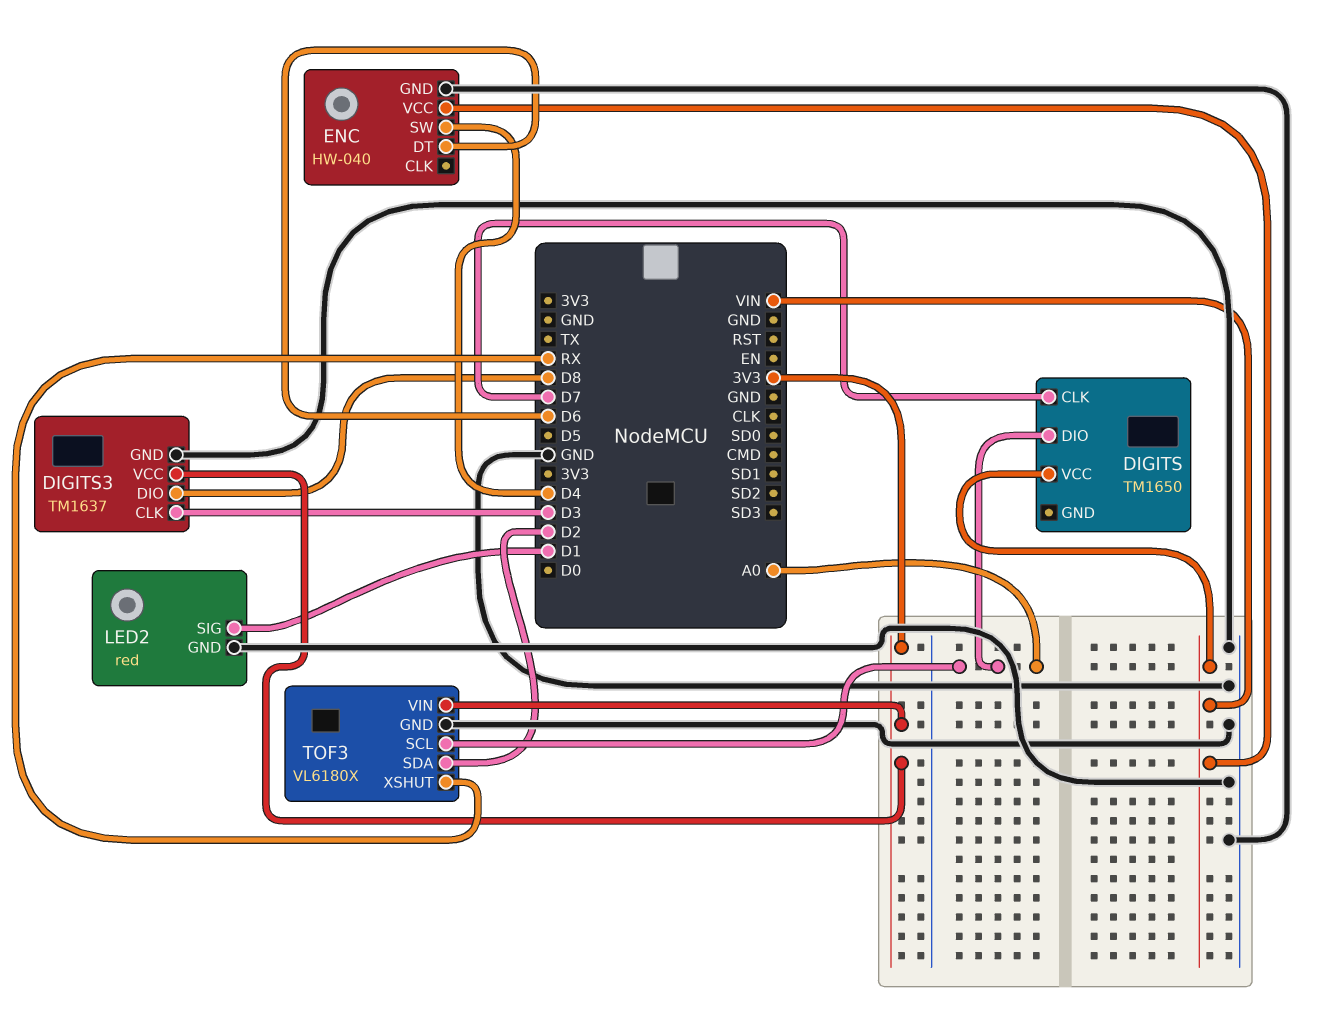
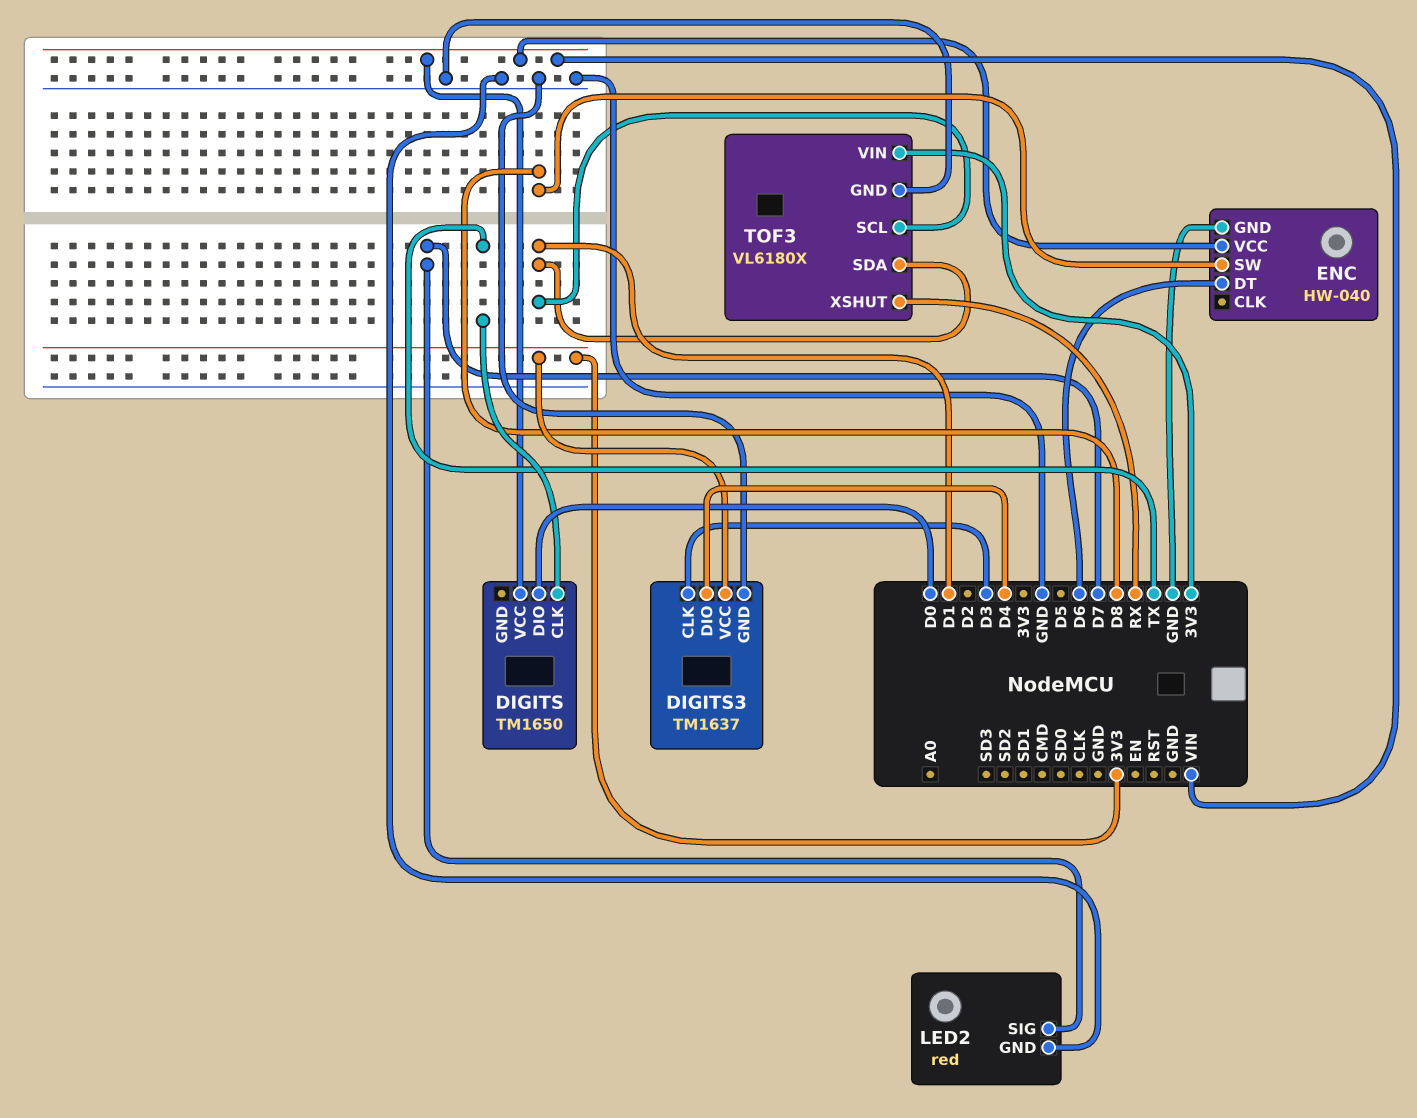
DIGITS pin CLK: D7 -> TX
DIGITS pin DIO: A0 -> D0
DIGITS3 pin DIO: D8 -> D4
ENC pin SW: D4 -> D8
LED2 pin SIG: D1 -> D7
TOF3 pin SCL: A0 -> D1
TOF3 pin SDA: D2 -> D1

